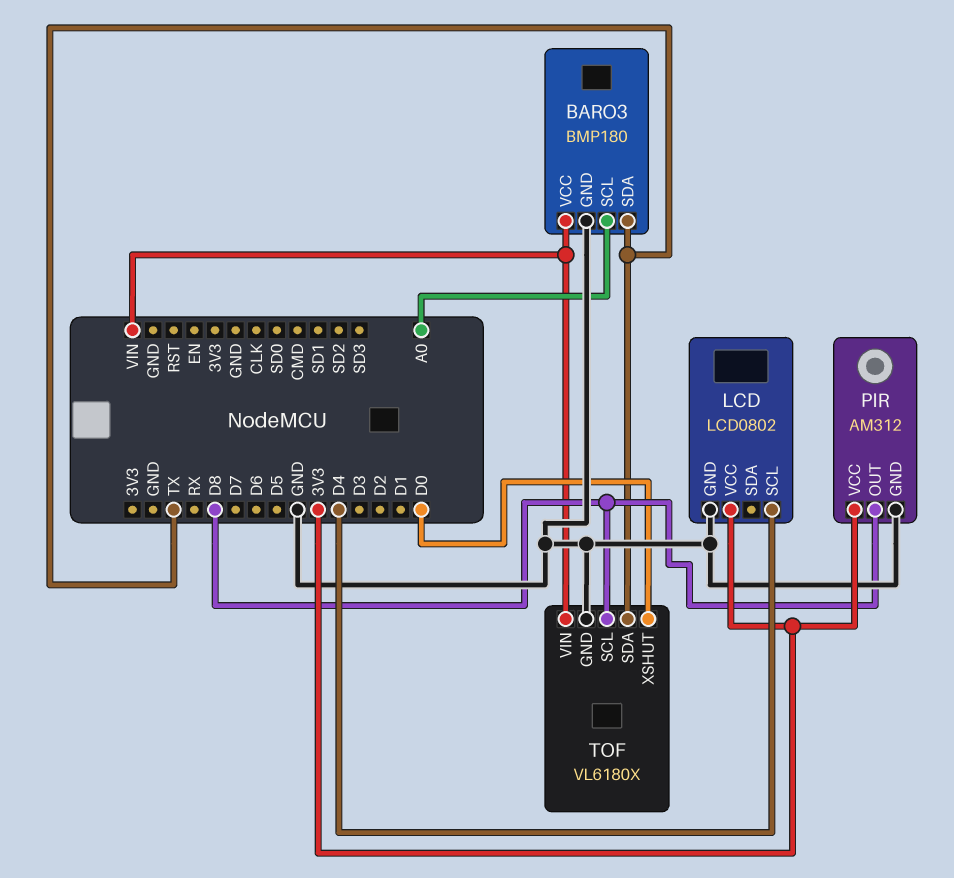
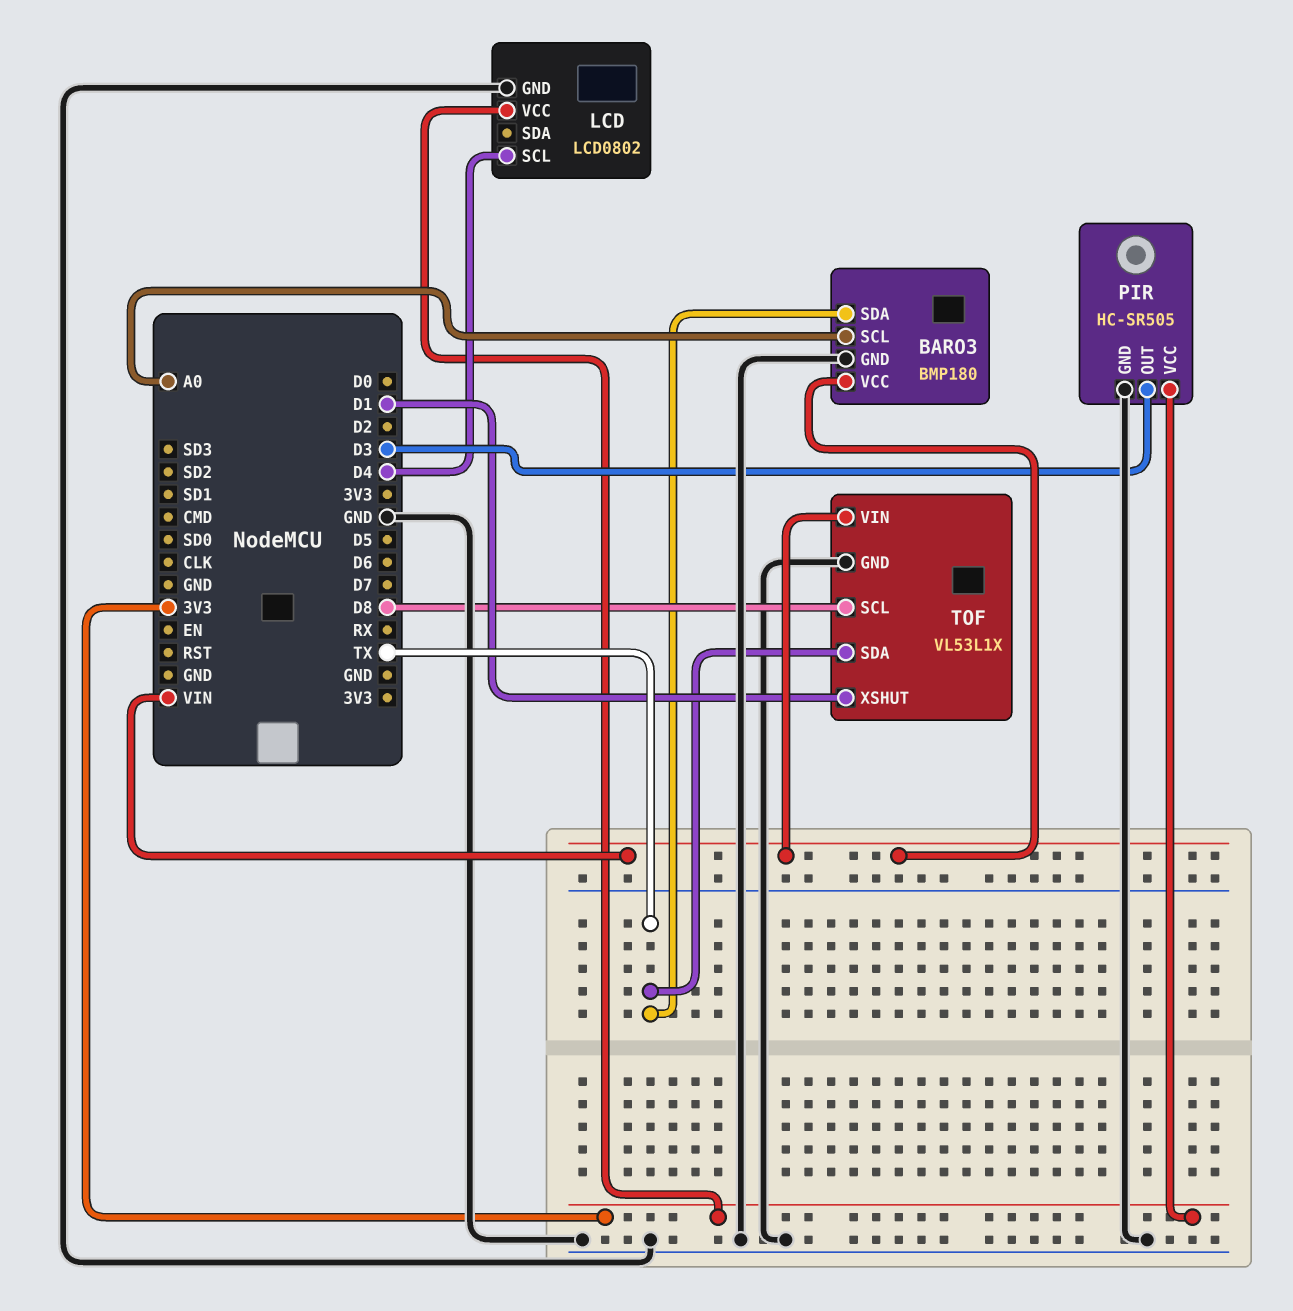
PIR: AM312 -> HC-SR505
PIR pin OUT: D8 -> D3
TOF: VL6180X -> VL53L1X
TOF pin XSHUT: D0 -> D1

